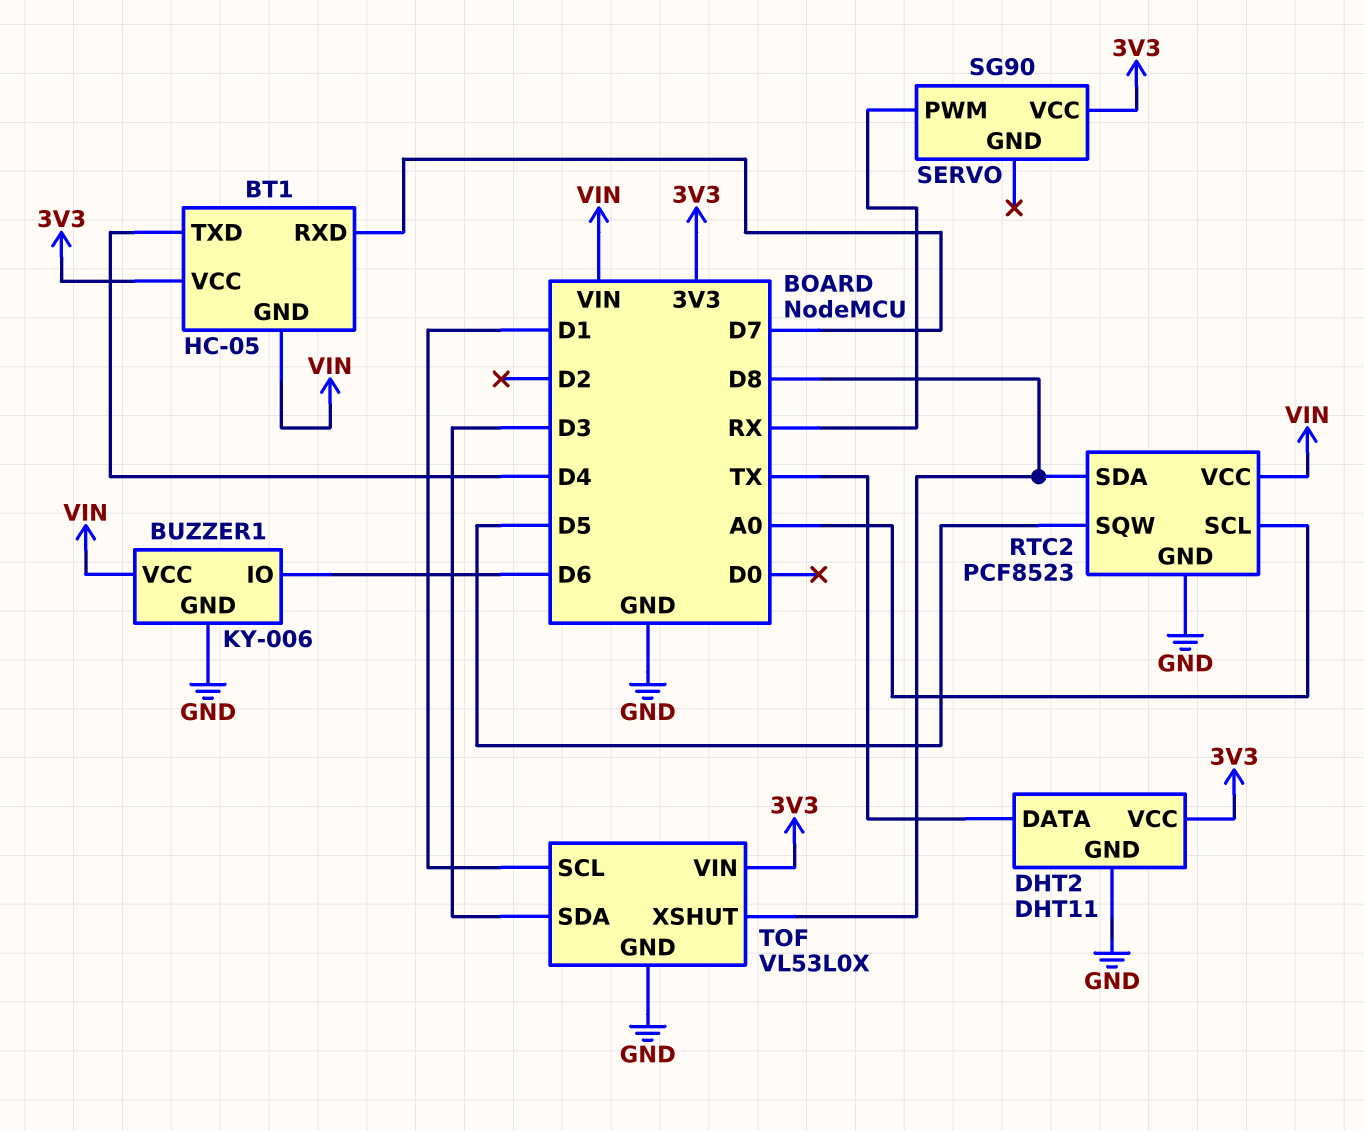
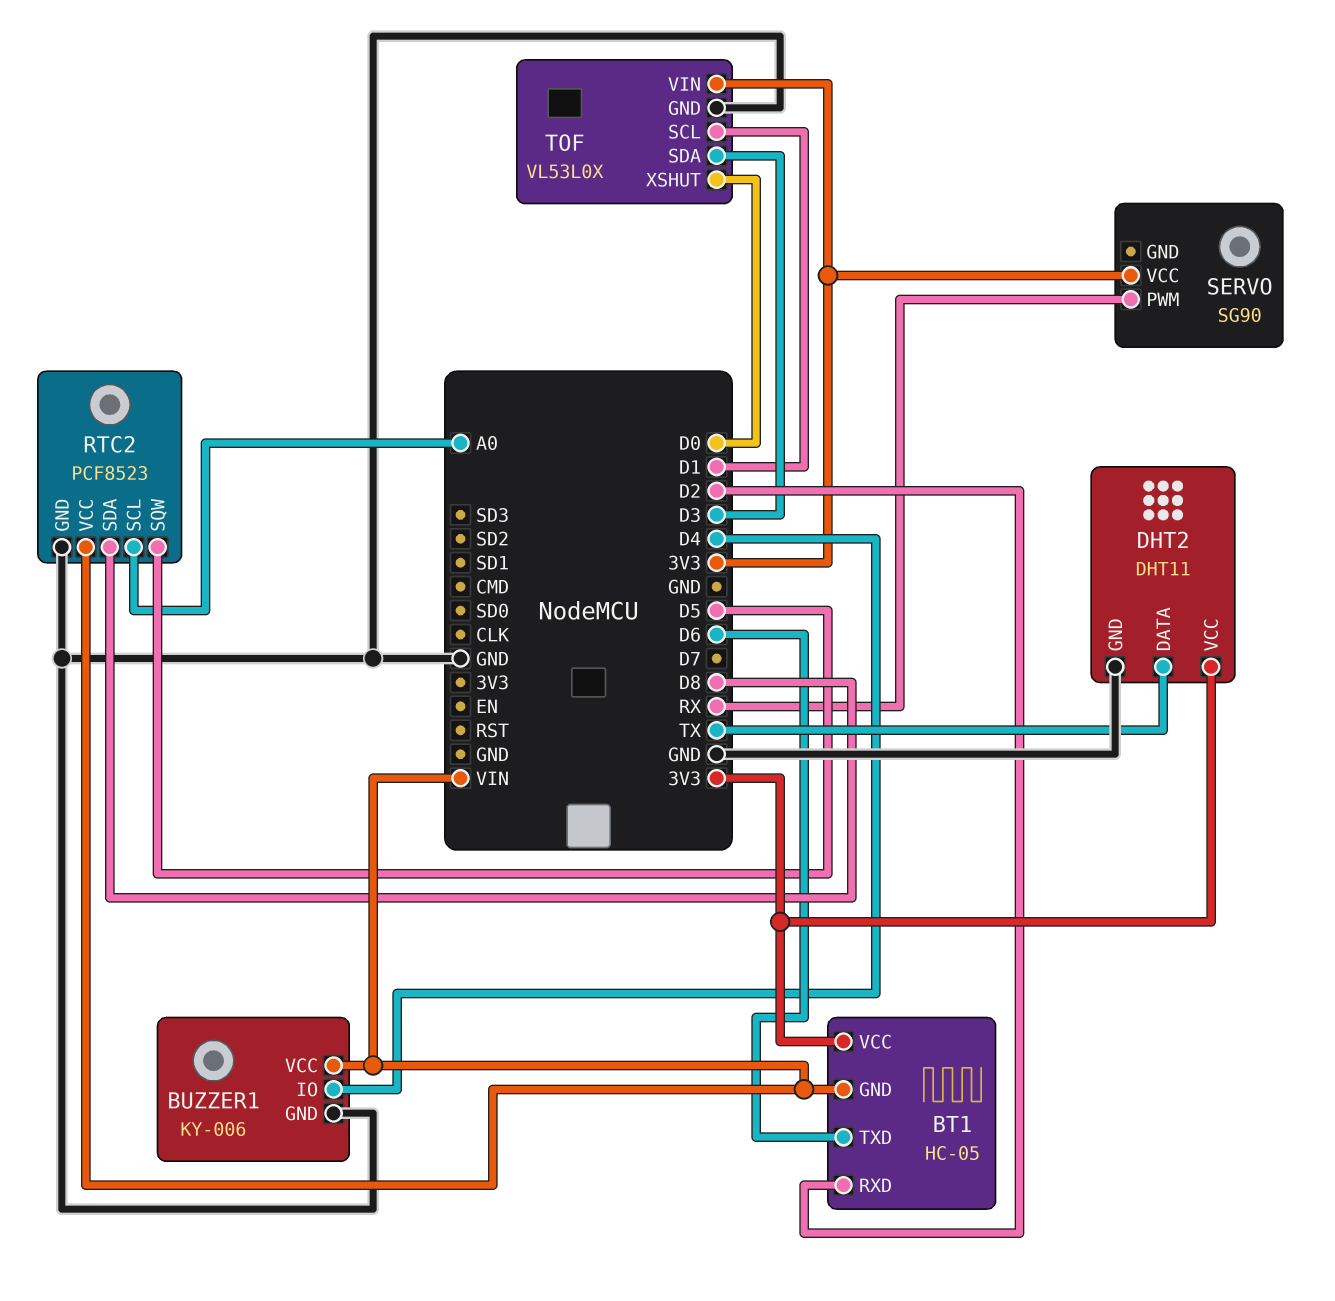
BT1 pin RXD: D7 -> D2
BT1 pin TXD: D4 -> D6
BUZZER1 pin IO: D6 -> D4
TOF pin XSHUT: D8 -> D0

